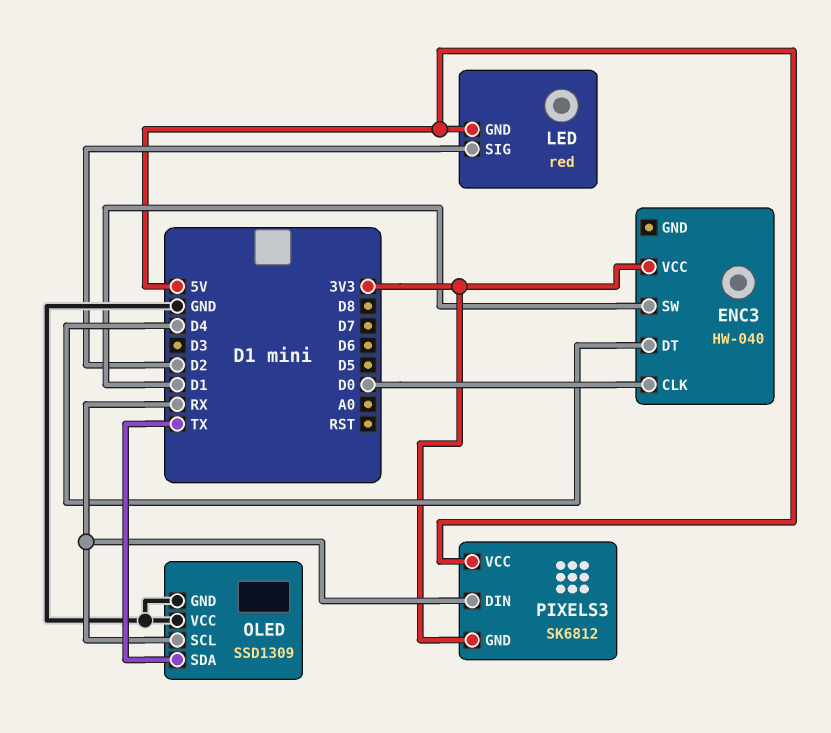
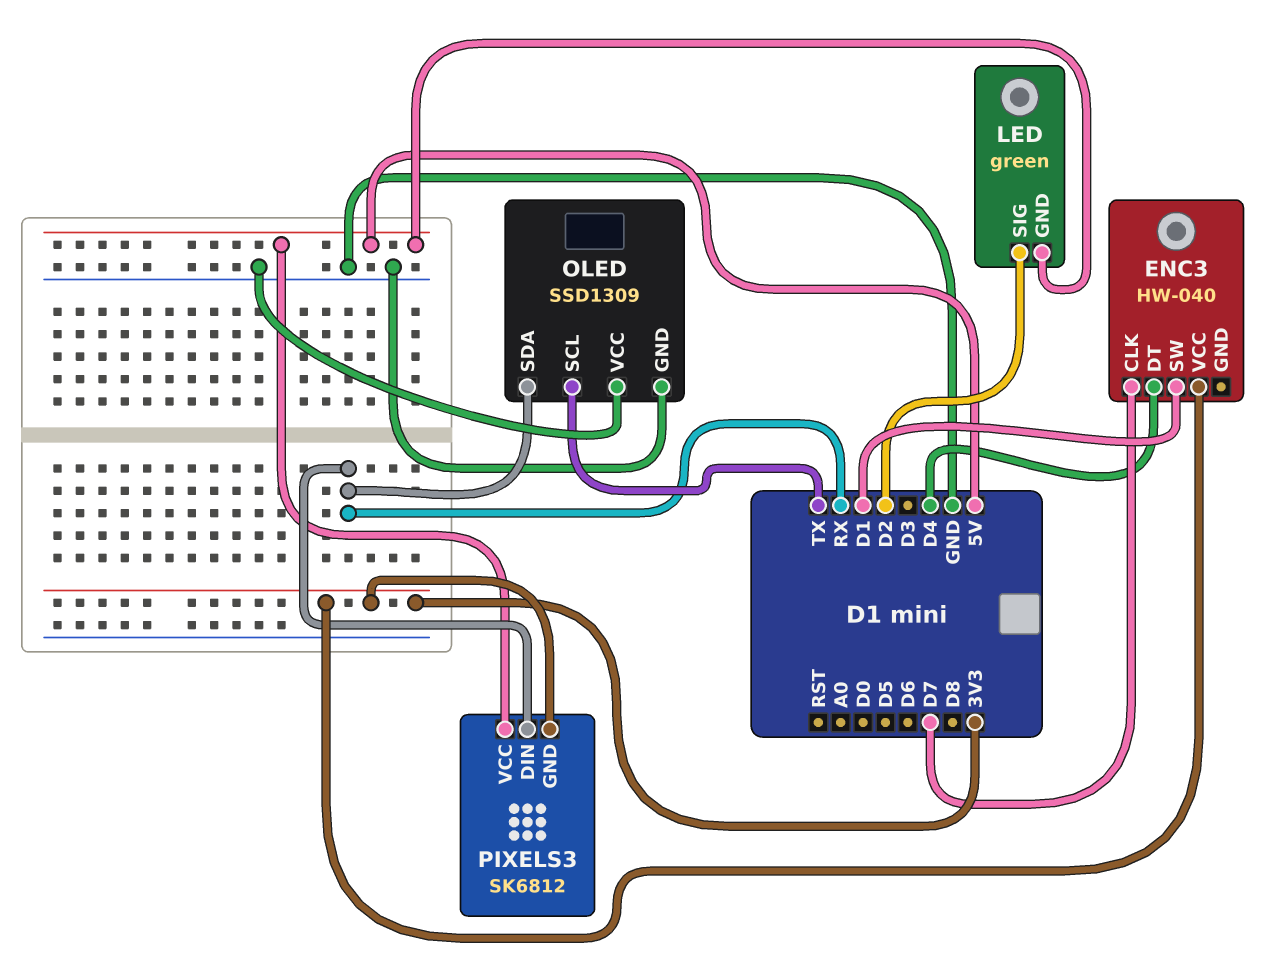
ENC3 pin CLK: D0 -> D7
LED: red -> green
OLED pin SCL: RX -> TX
OLED pin SDA: TX -> RX

